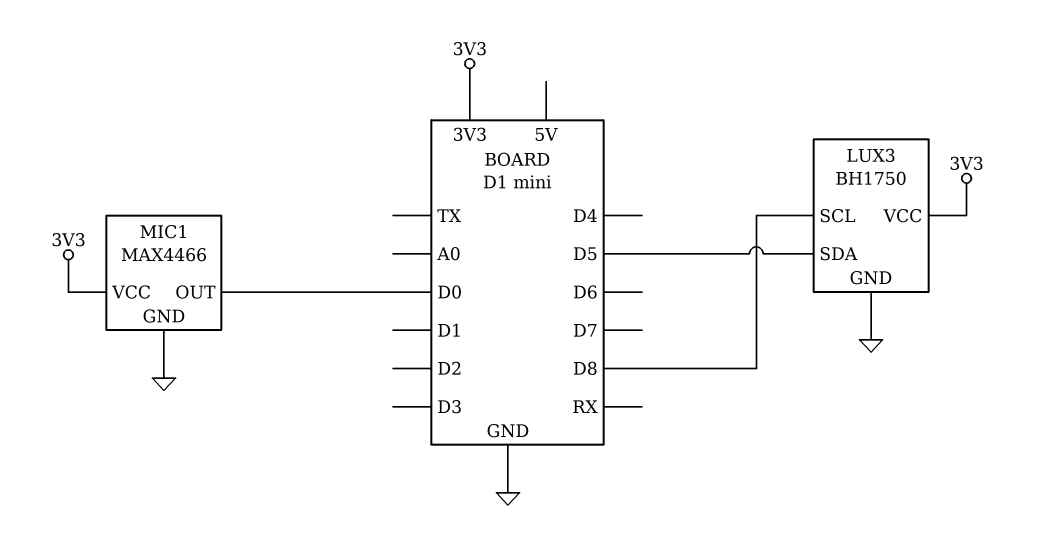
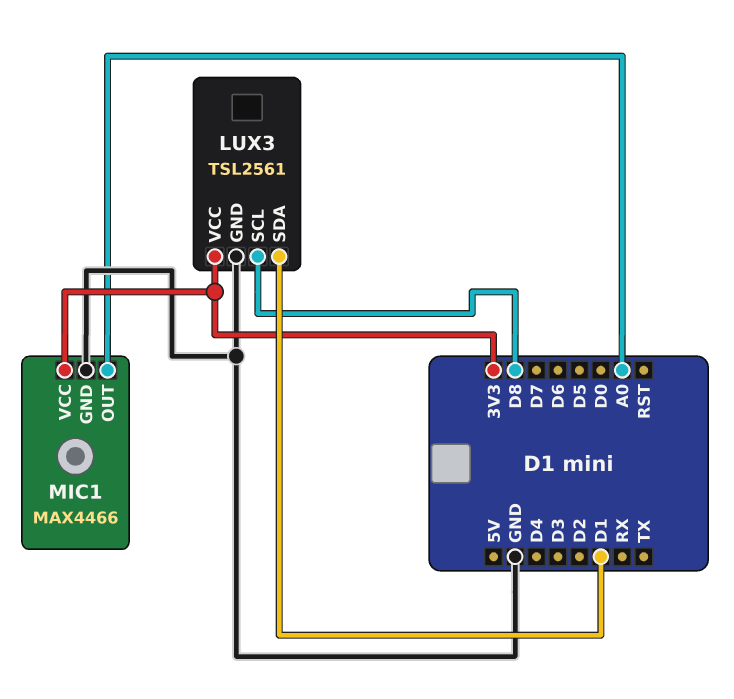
LUX3: BH1750 -> TSL2561
LUX3 pin SDA: D5 -> D1
MIC1 pin OUT: D0 -> A0

